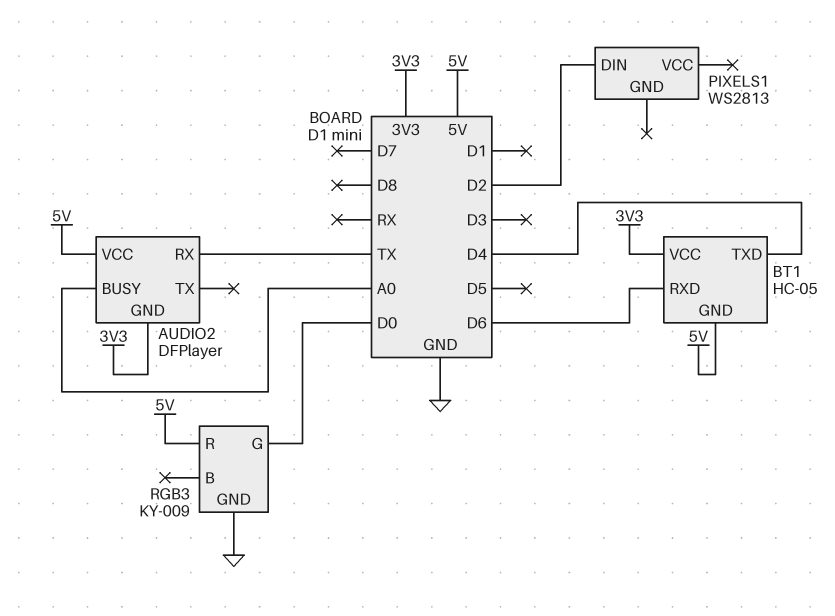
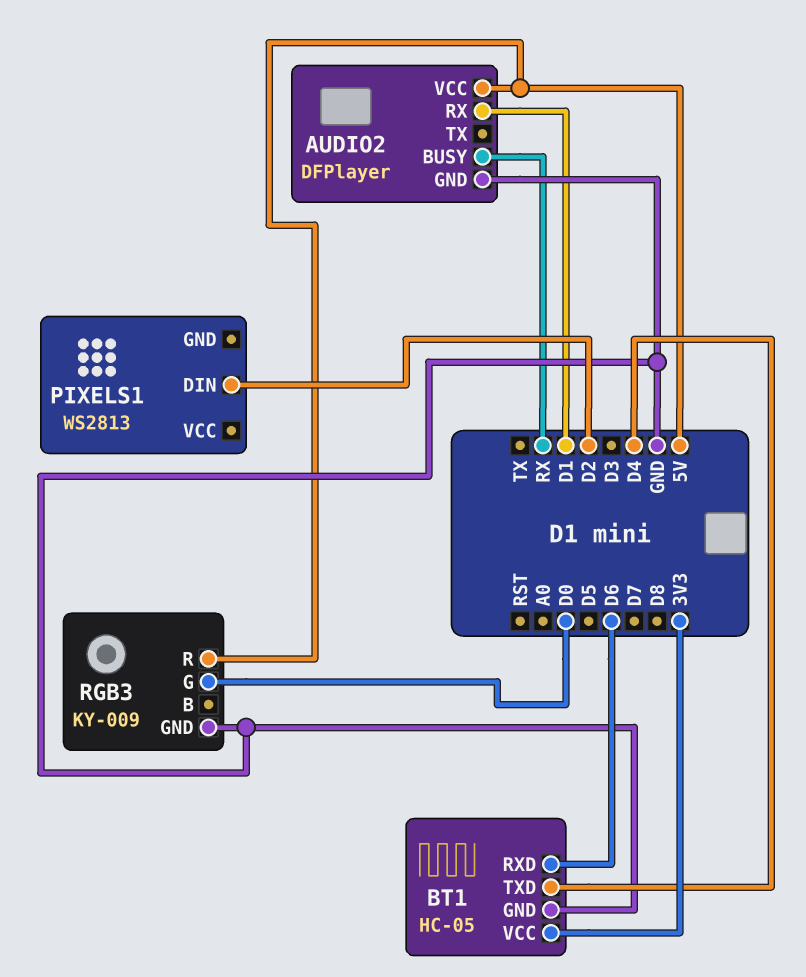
AUDIO2 pin BUSY: A0 -> RX
AUDIO2 pin GND: 3V3 -> GND
AUDIO2 pin RX: TX -> D1
BT1 pin GND: 5V -> GND

